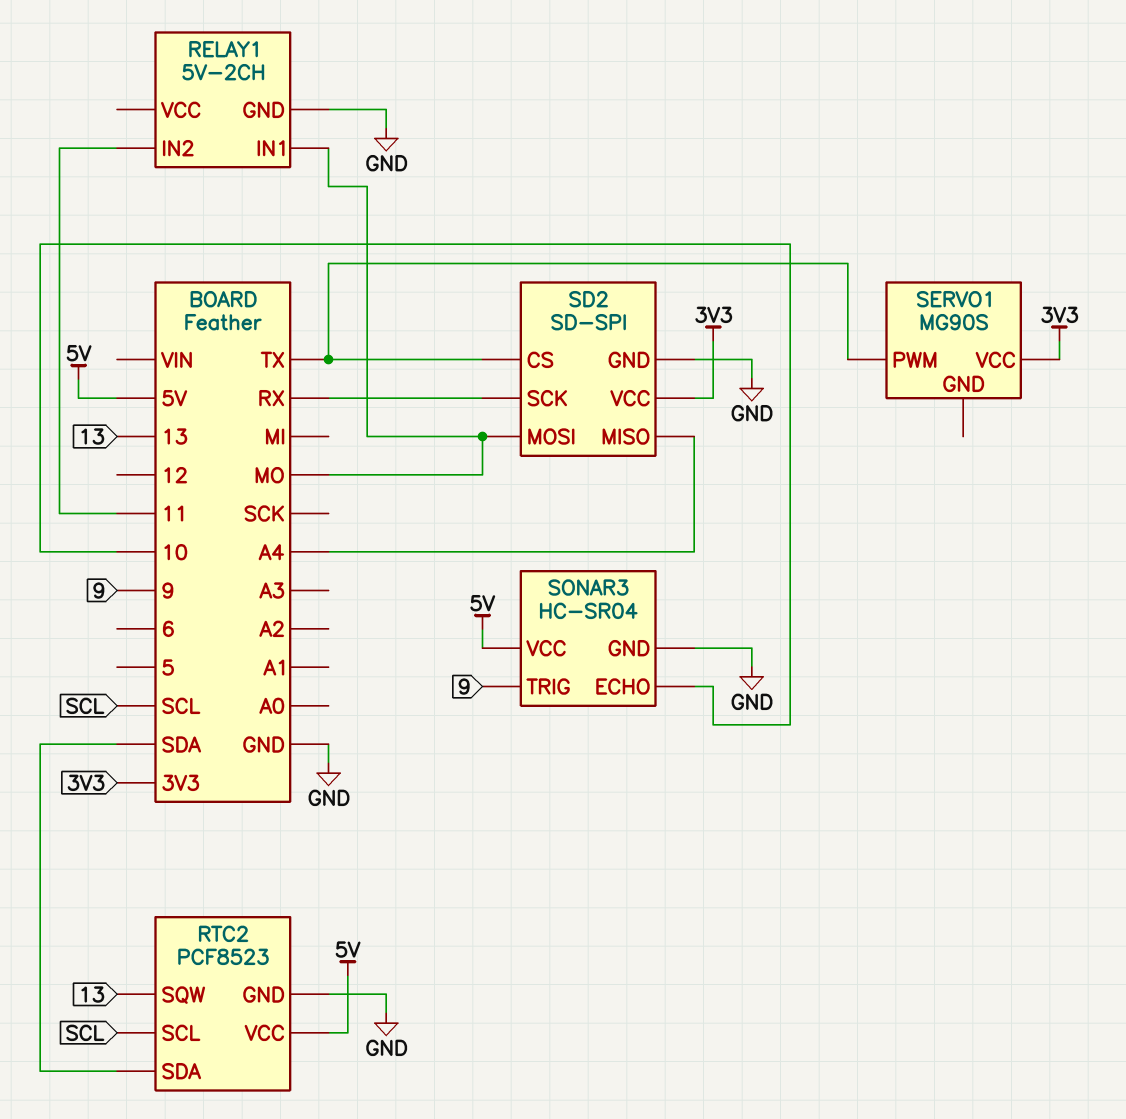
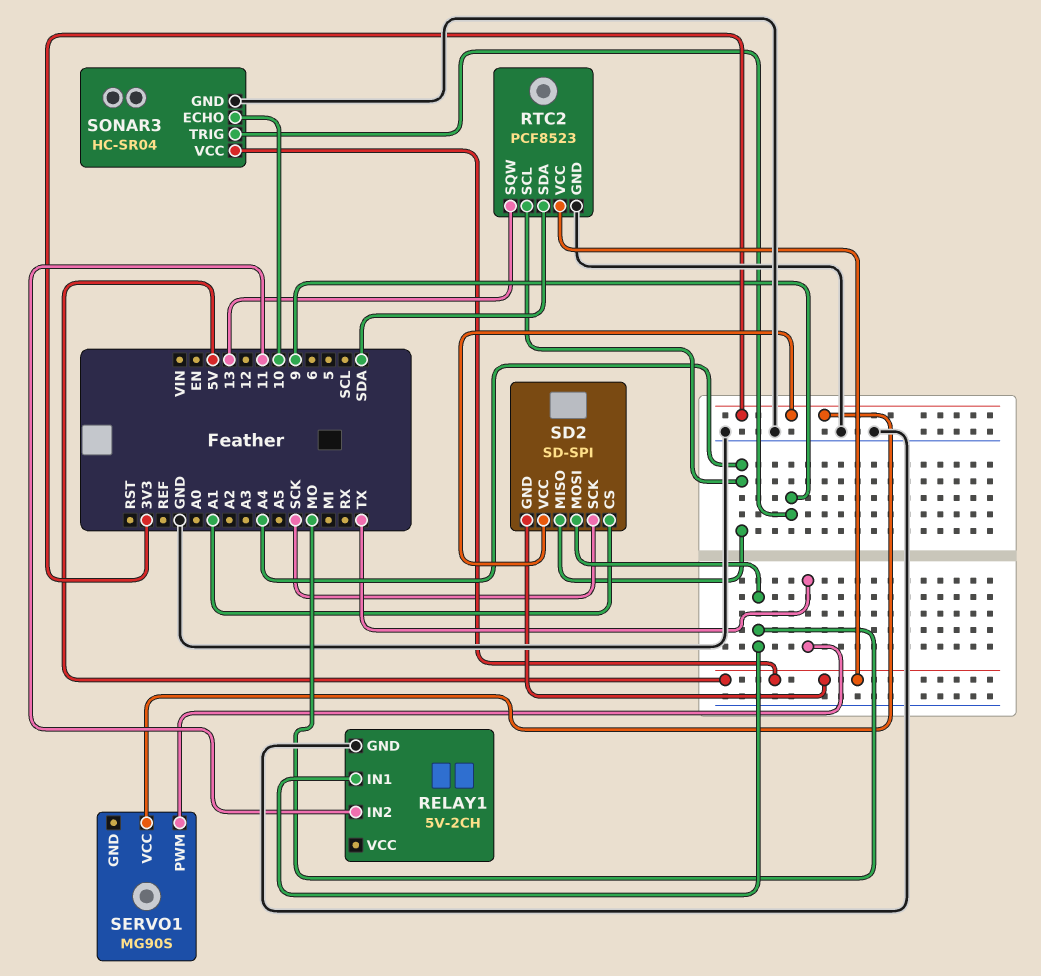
RTC2 pin SCL: SCL -> A4
SD2 pin CS: TX -> A1
SD2 pin GND: GND -> 5V
SD2 pin SCK: RX -> SCK

